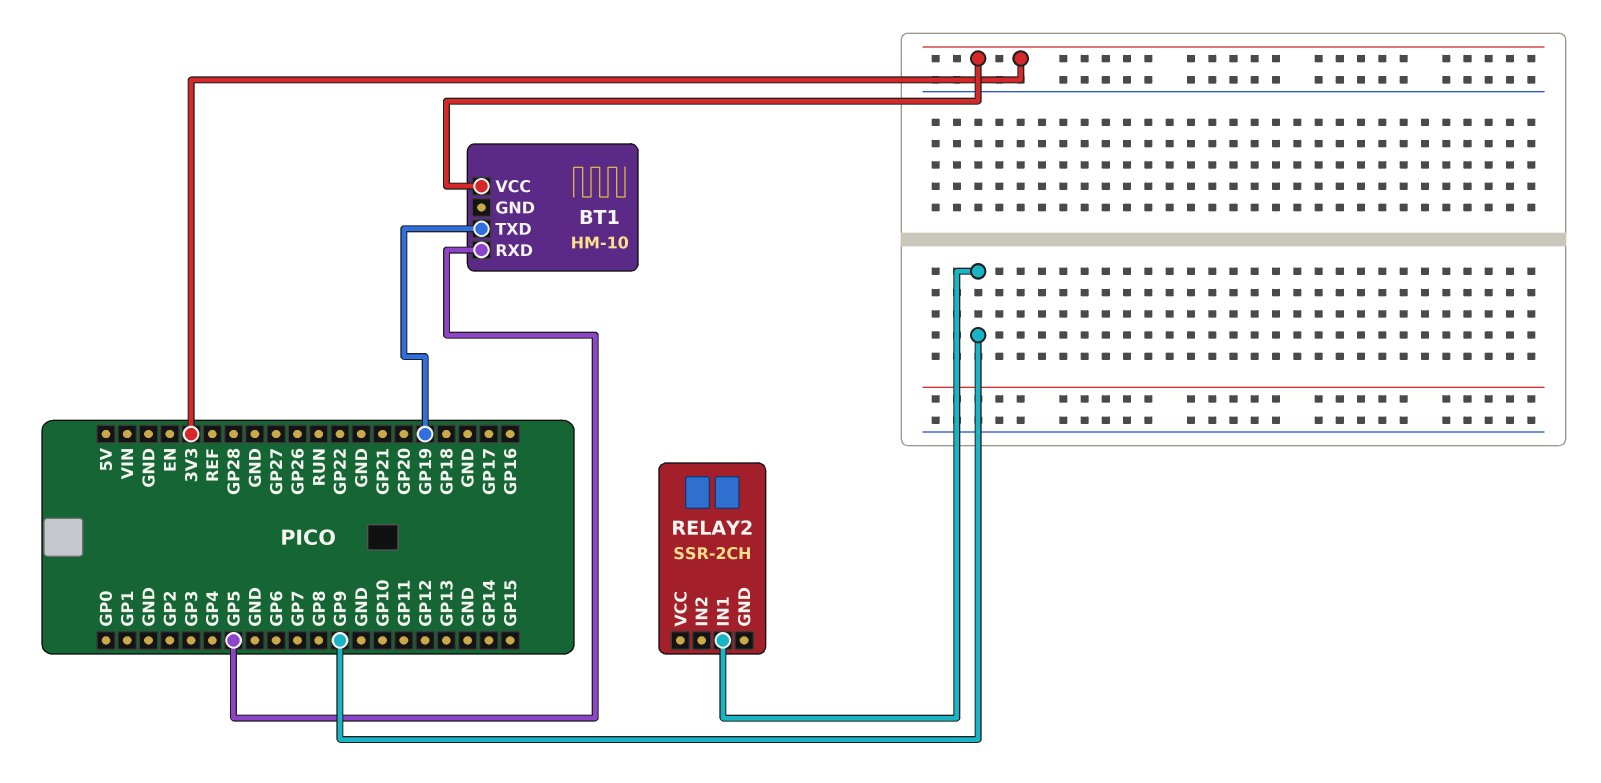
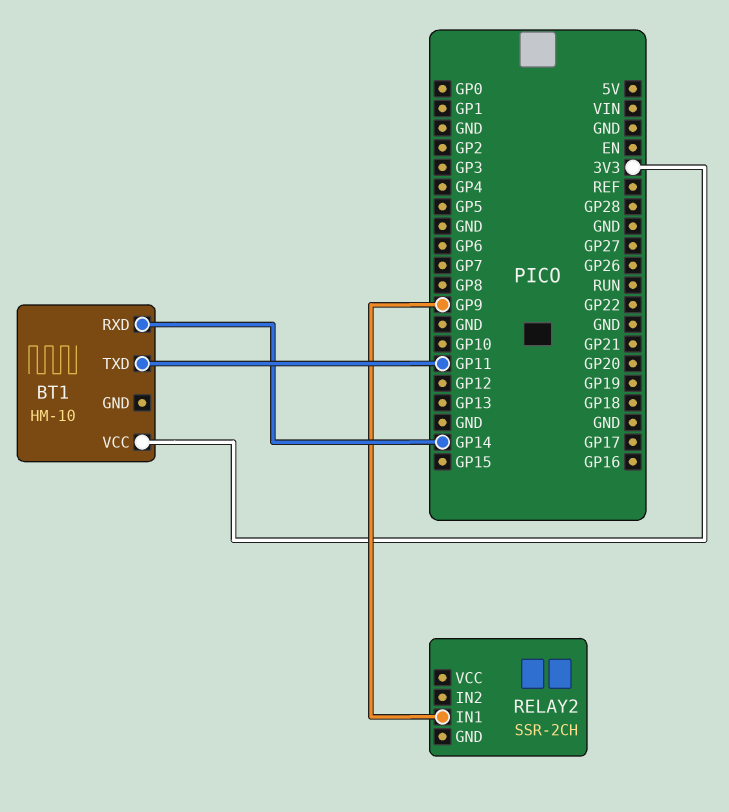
BT1 pin RXD: GP5 -> GP14
BT1 pin TXD: GP19 -> GP11

